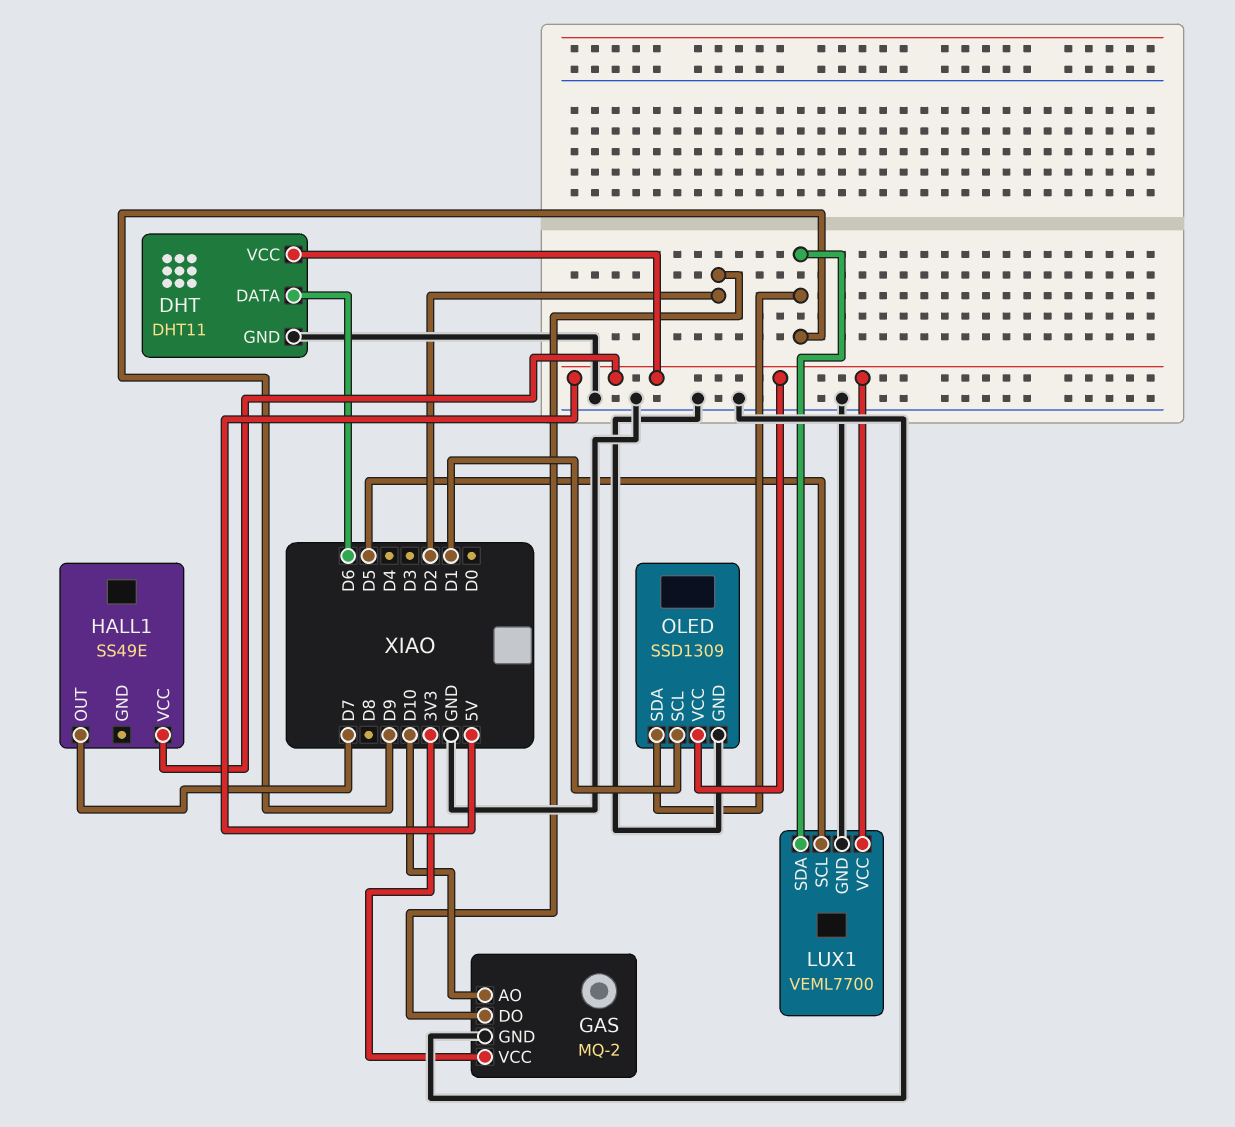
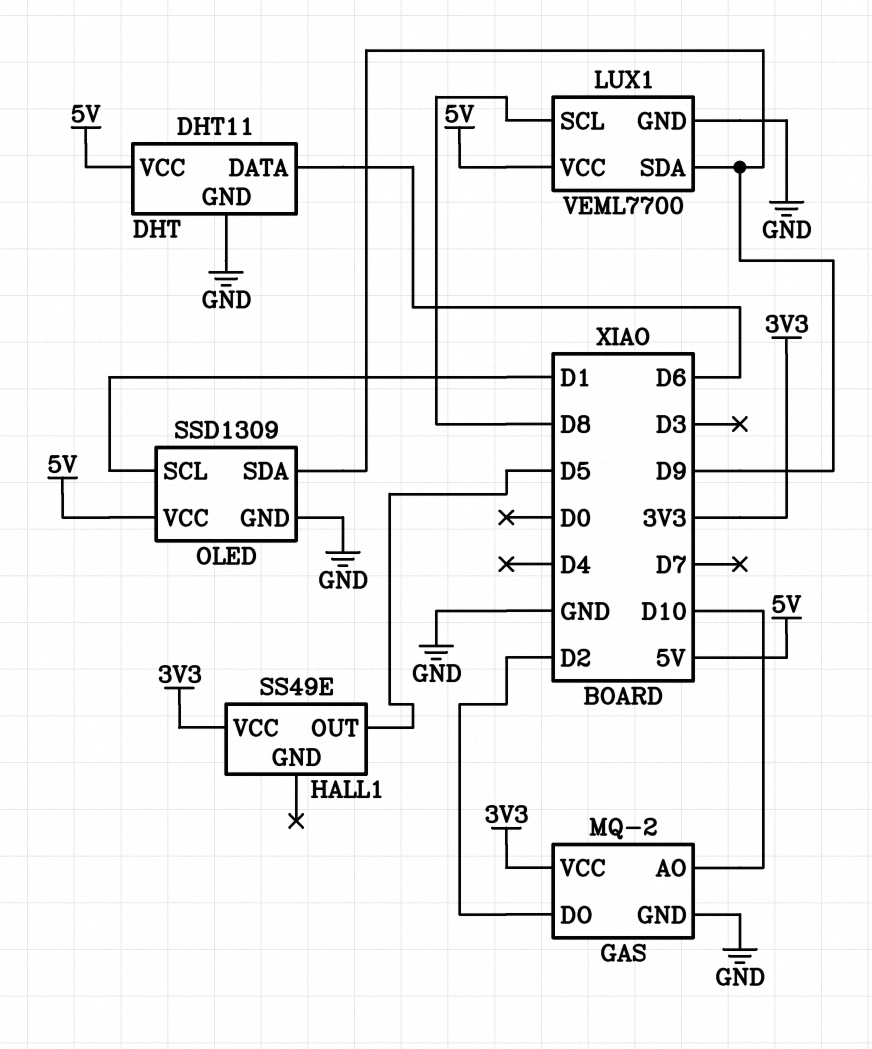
HALL1 pin OUT: D7 -> D5
HALL1 pin VCC: 5V -> 3V3
LUX1 pin SCL: D5 -> D8

